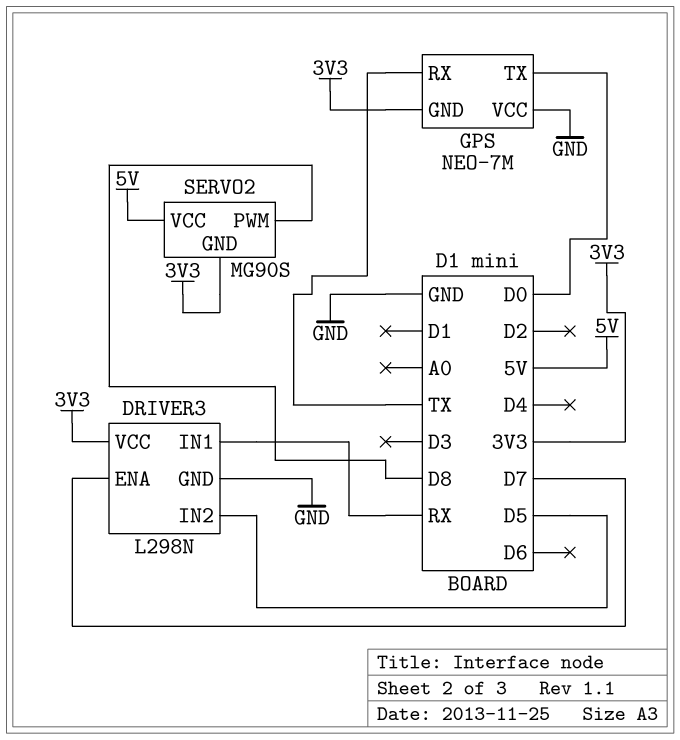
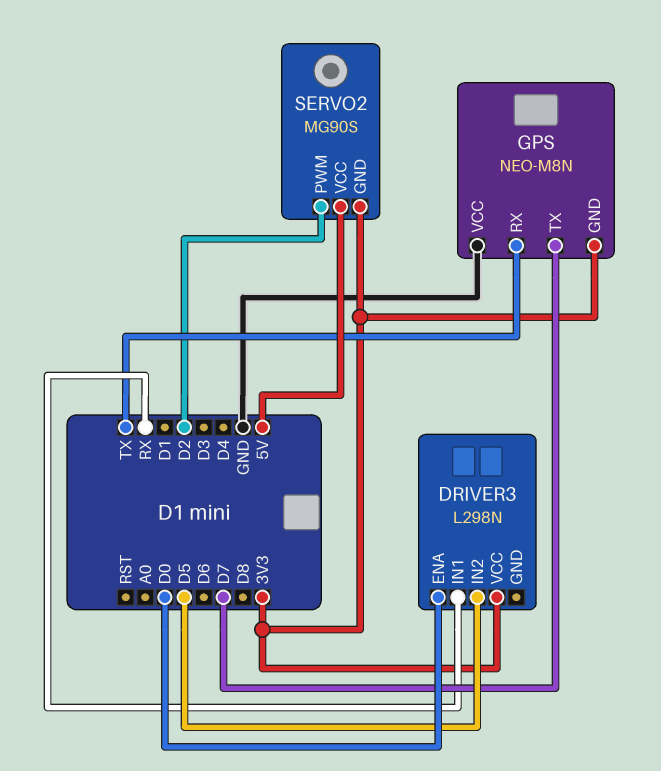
DRIVER3 pin ENA: D7 -> D0
DRIVER3 pin GND: GND -> none
GPS: NEO-7M -> NEO-M8N
GPS pin TX: D0 -> D7
SERVO2 pin PWM: D8 -> D2

